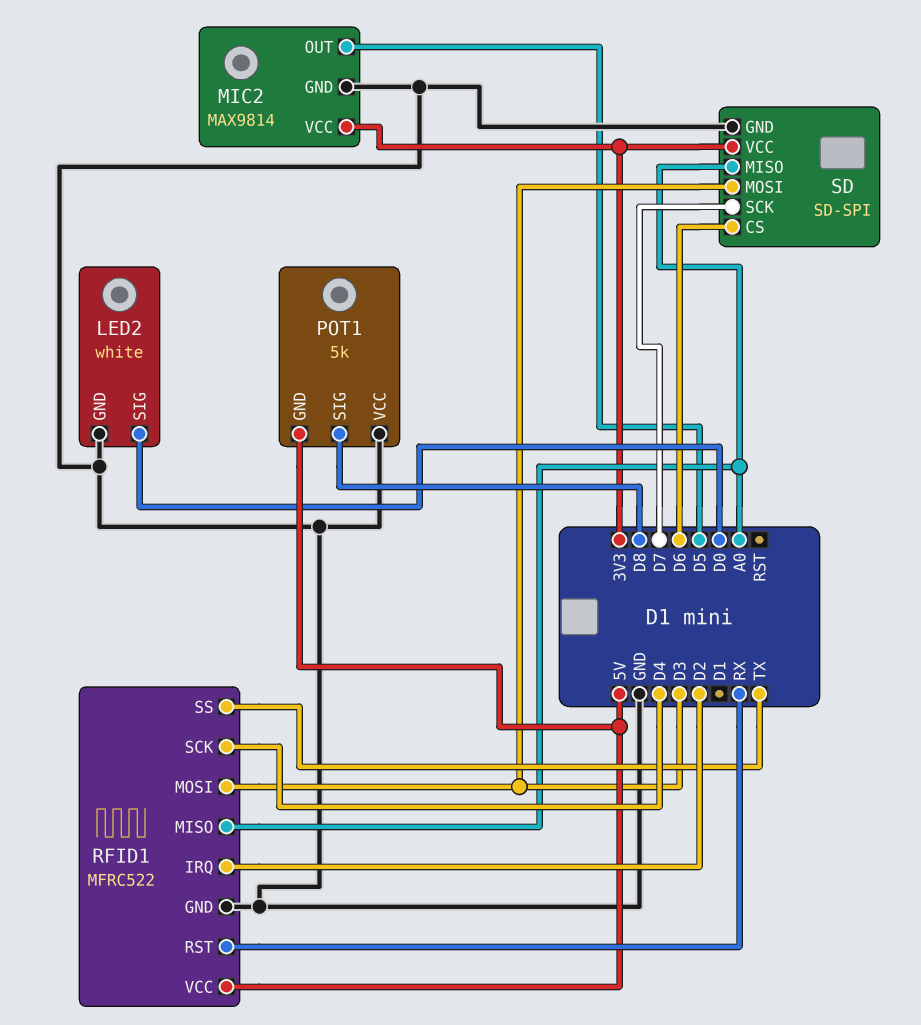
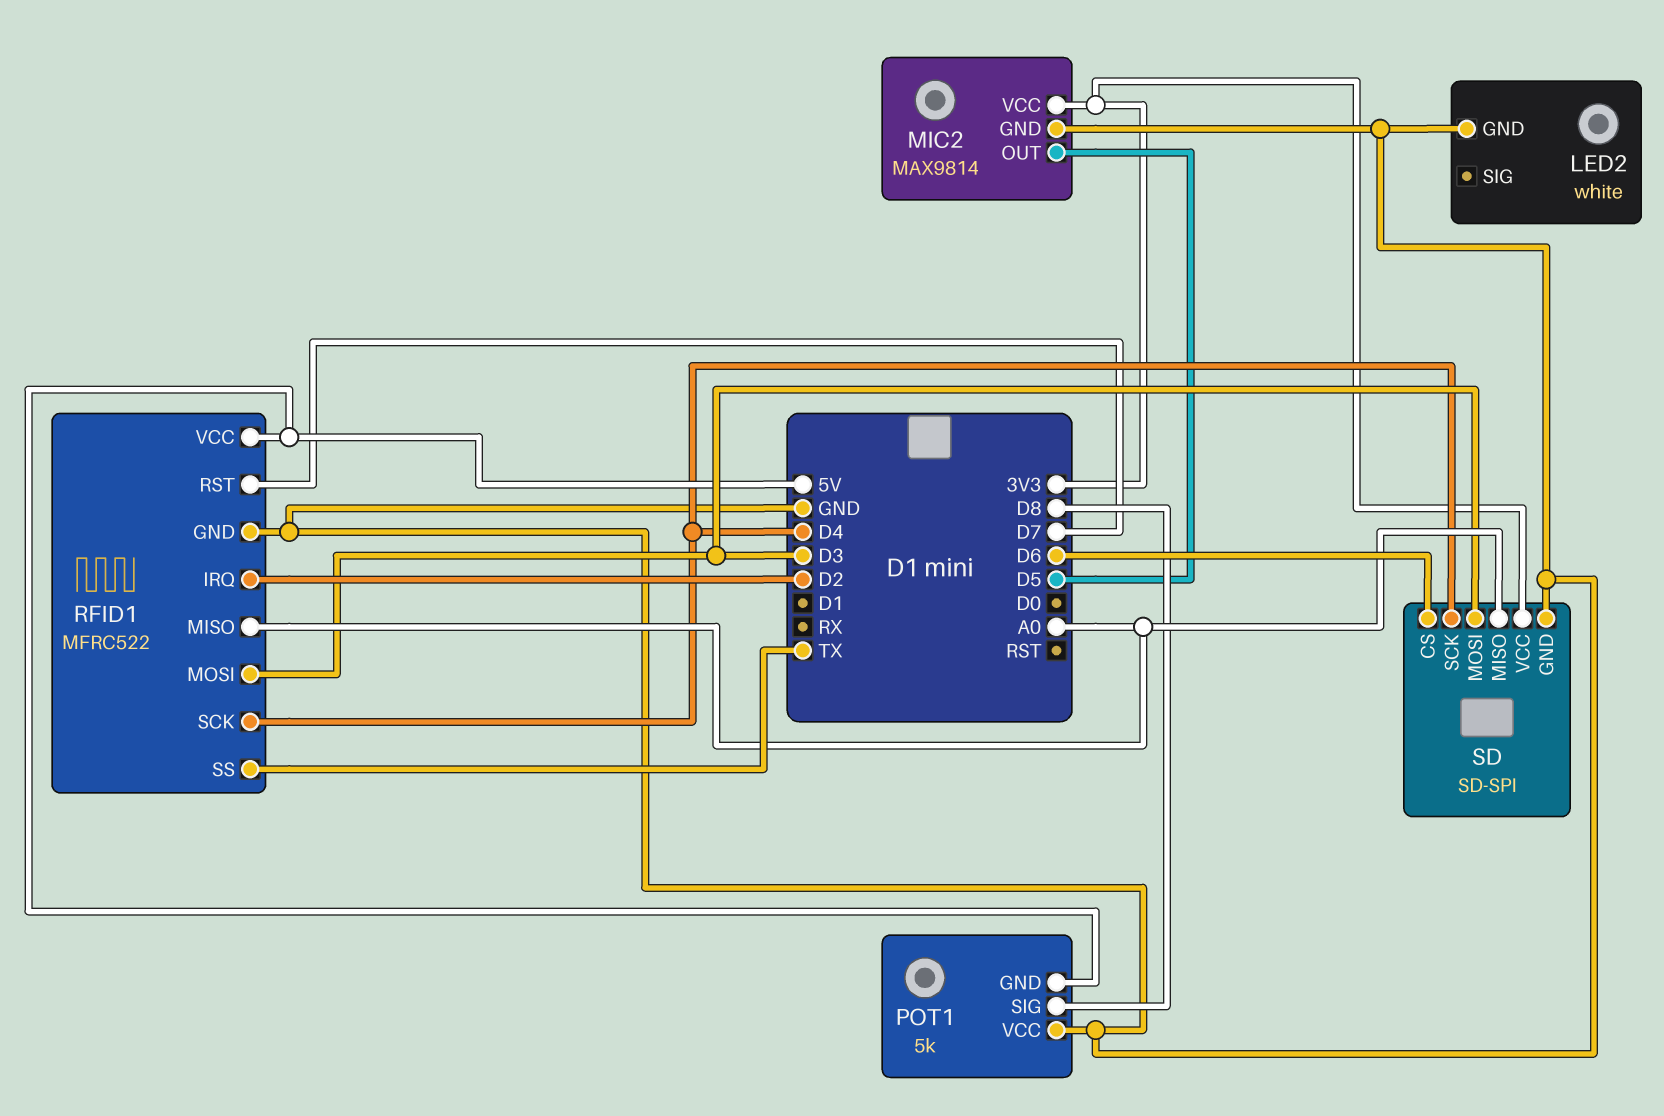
LED2 pin SIG: D0 -> none
RFID1 pin RST: RX -> D7
SD pin SCK: D7 -> D4

